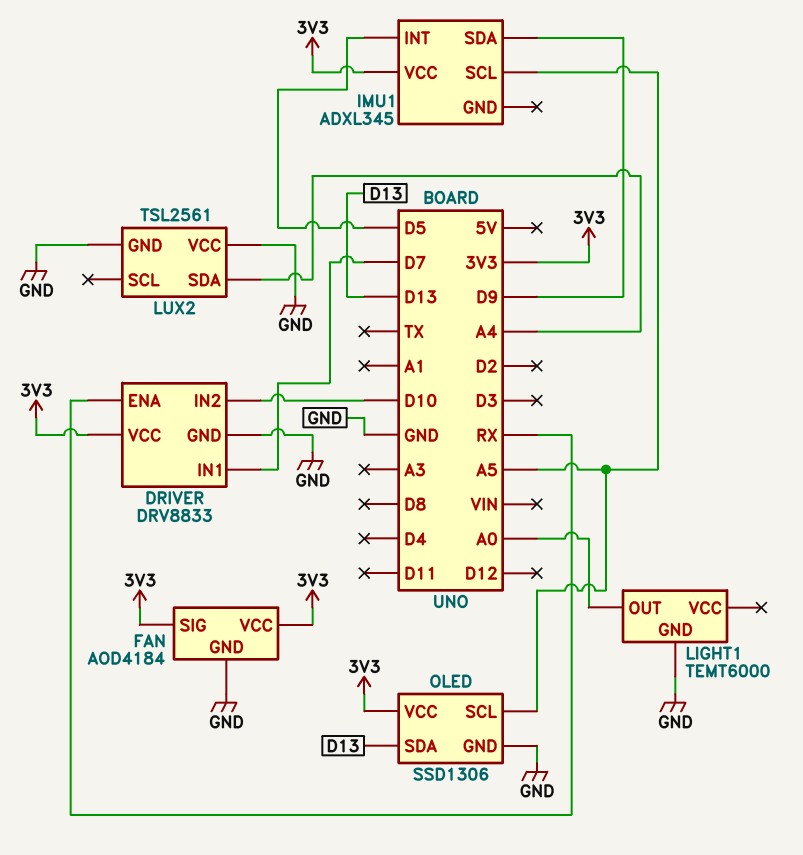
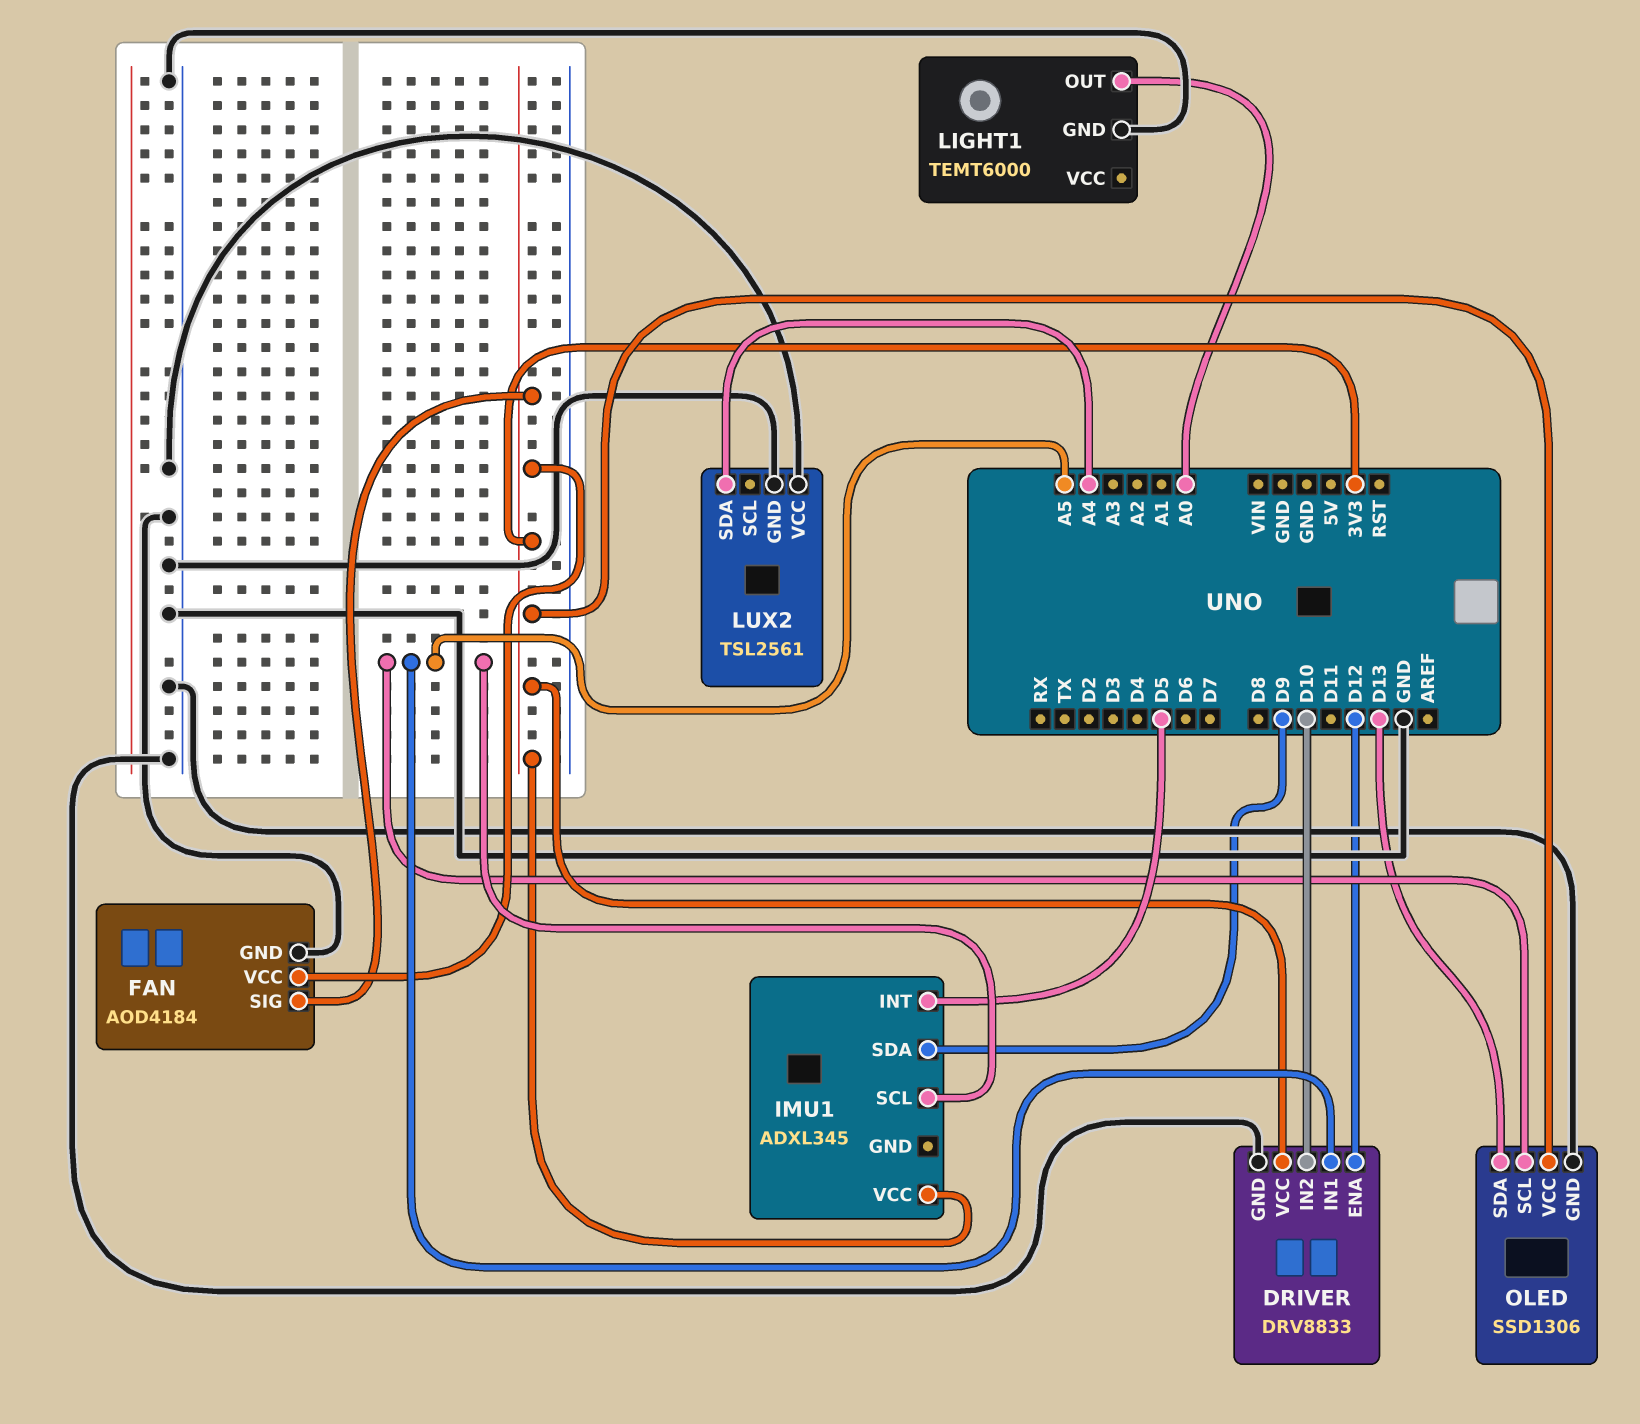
DRIVER pin ENA: RX -> D12
DRIVER pin IN1: D7 -> A5

